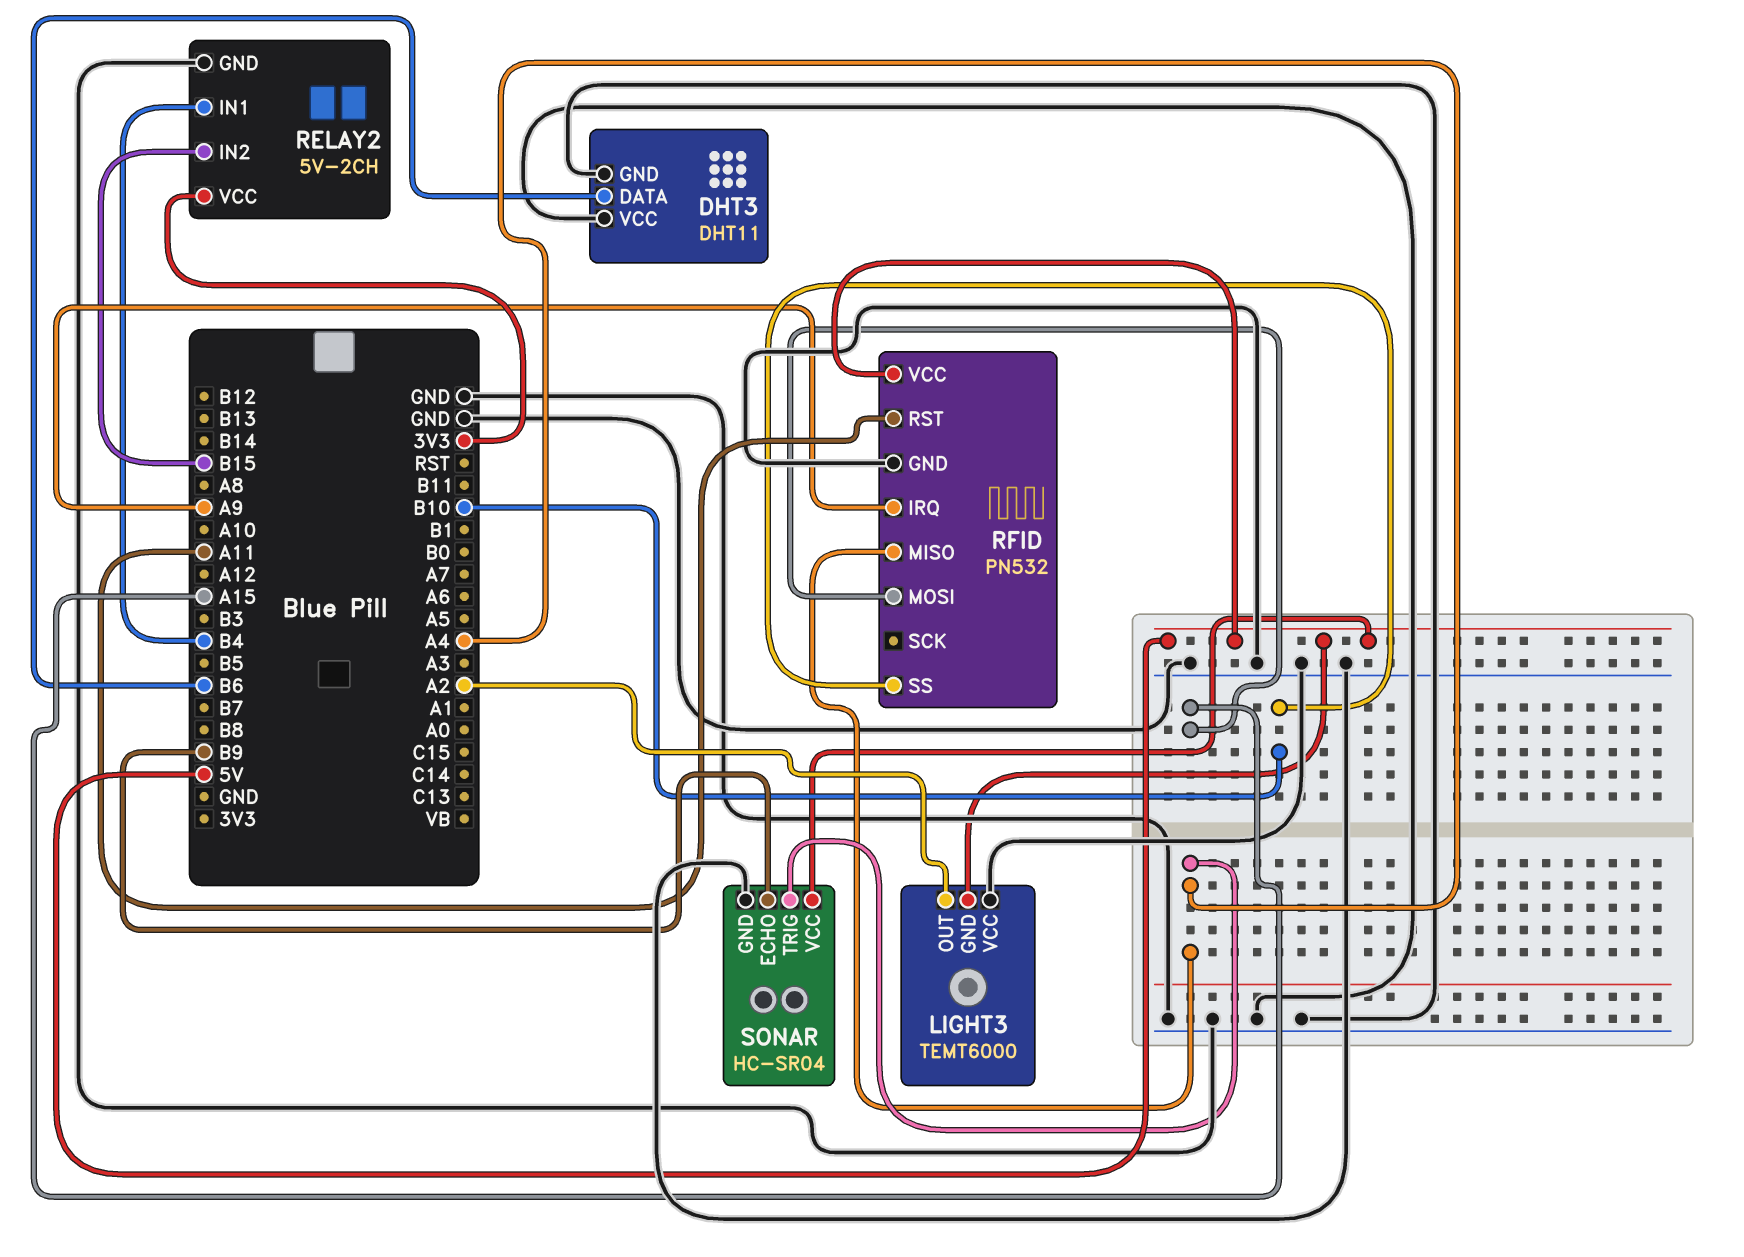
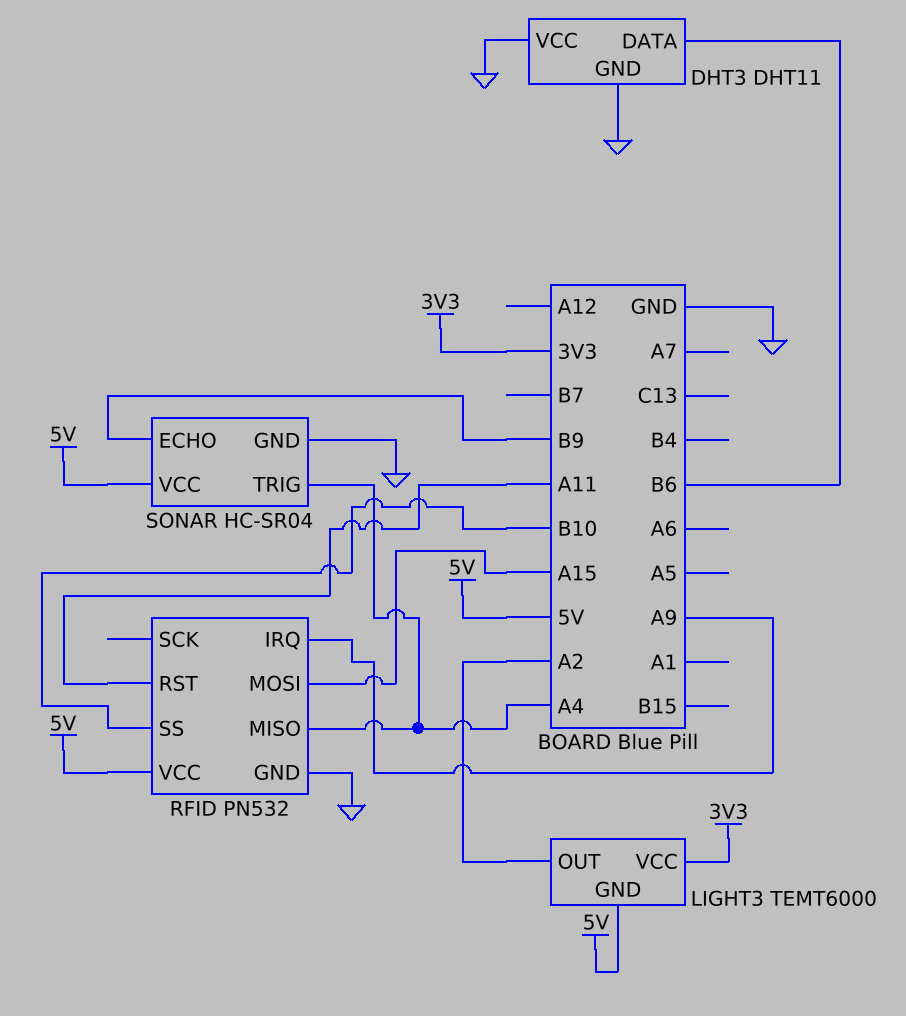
LIGHT3 pin VCC: GND -> 3V3
RELAY2: 5V-2CH -> none
RELAY2 pin GND: GND -> none
RELAY2 pin IN1: B4 -> none
RELAY2 pin IN2: B15 -> none
RELAY2 pin VCC: 3V3 -> none

